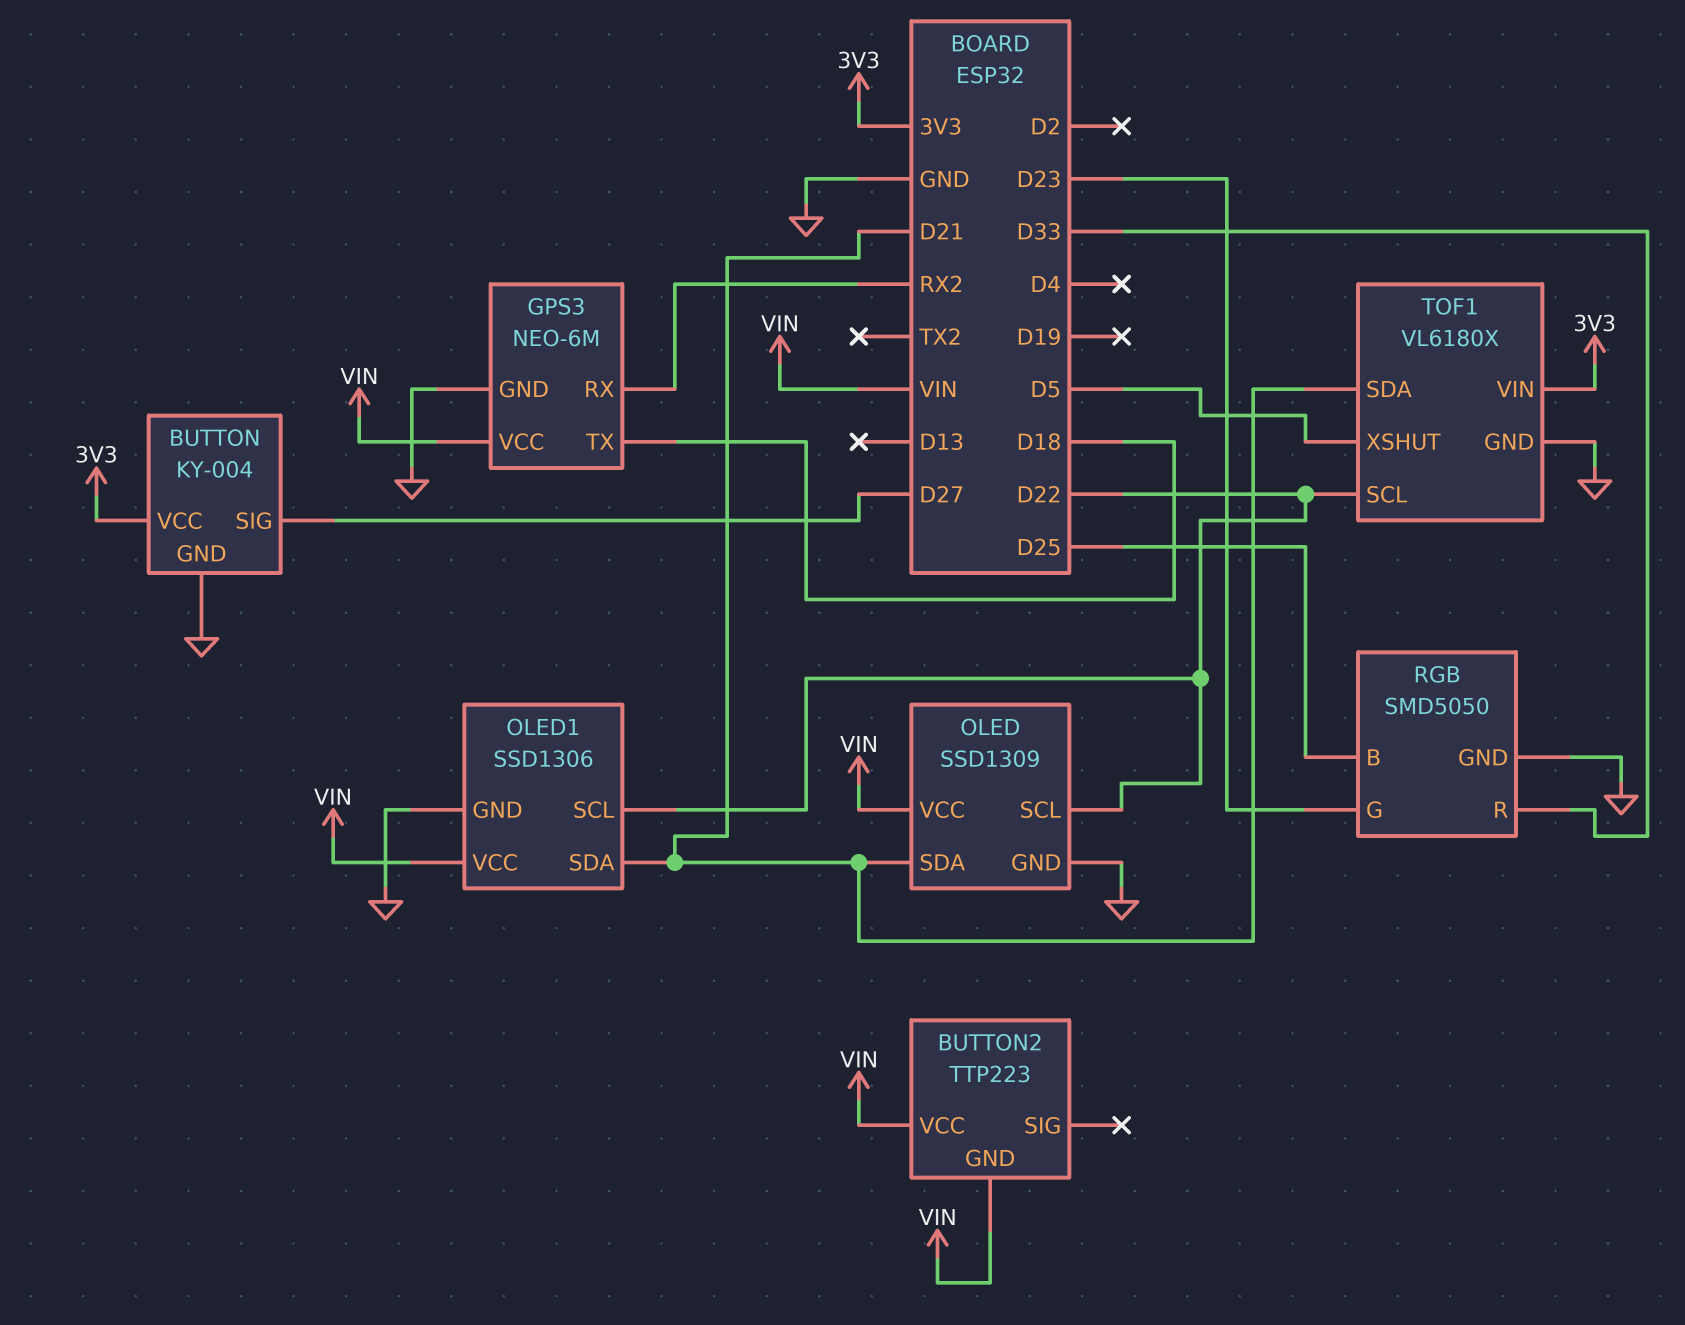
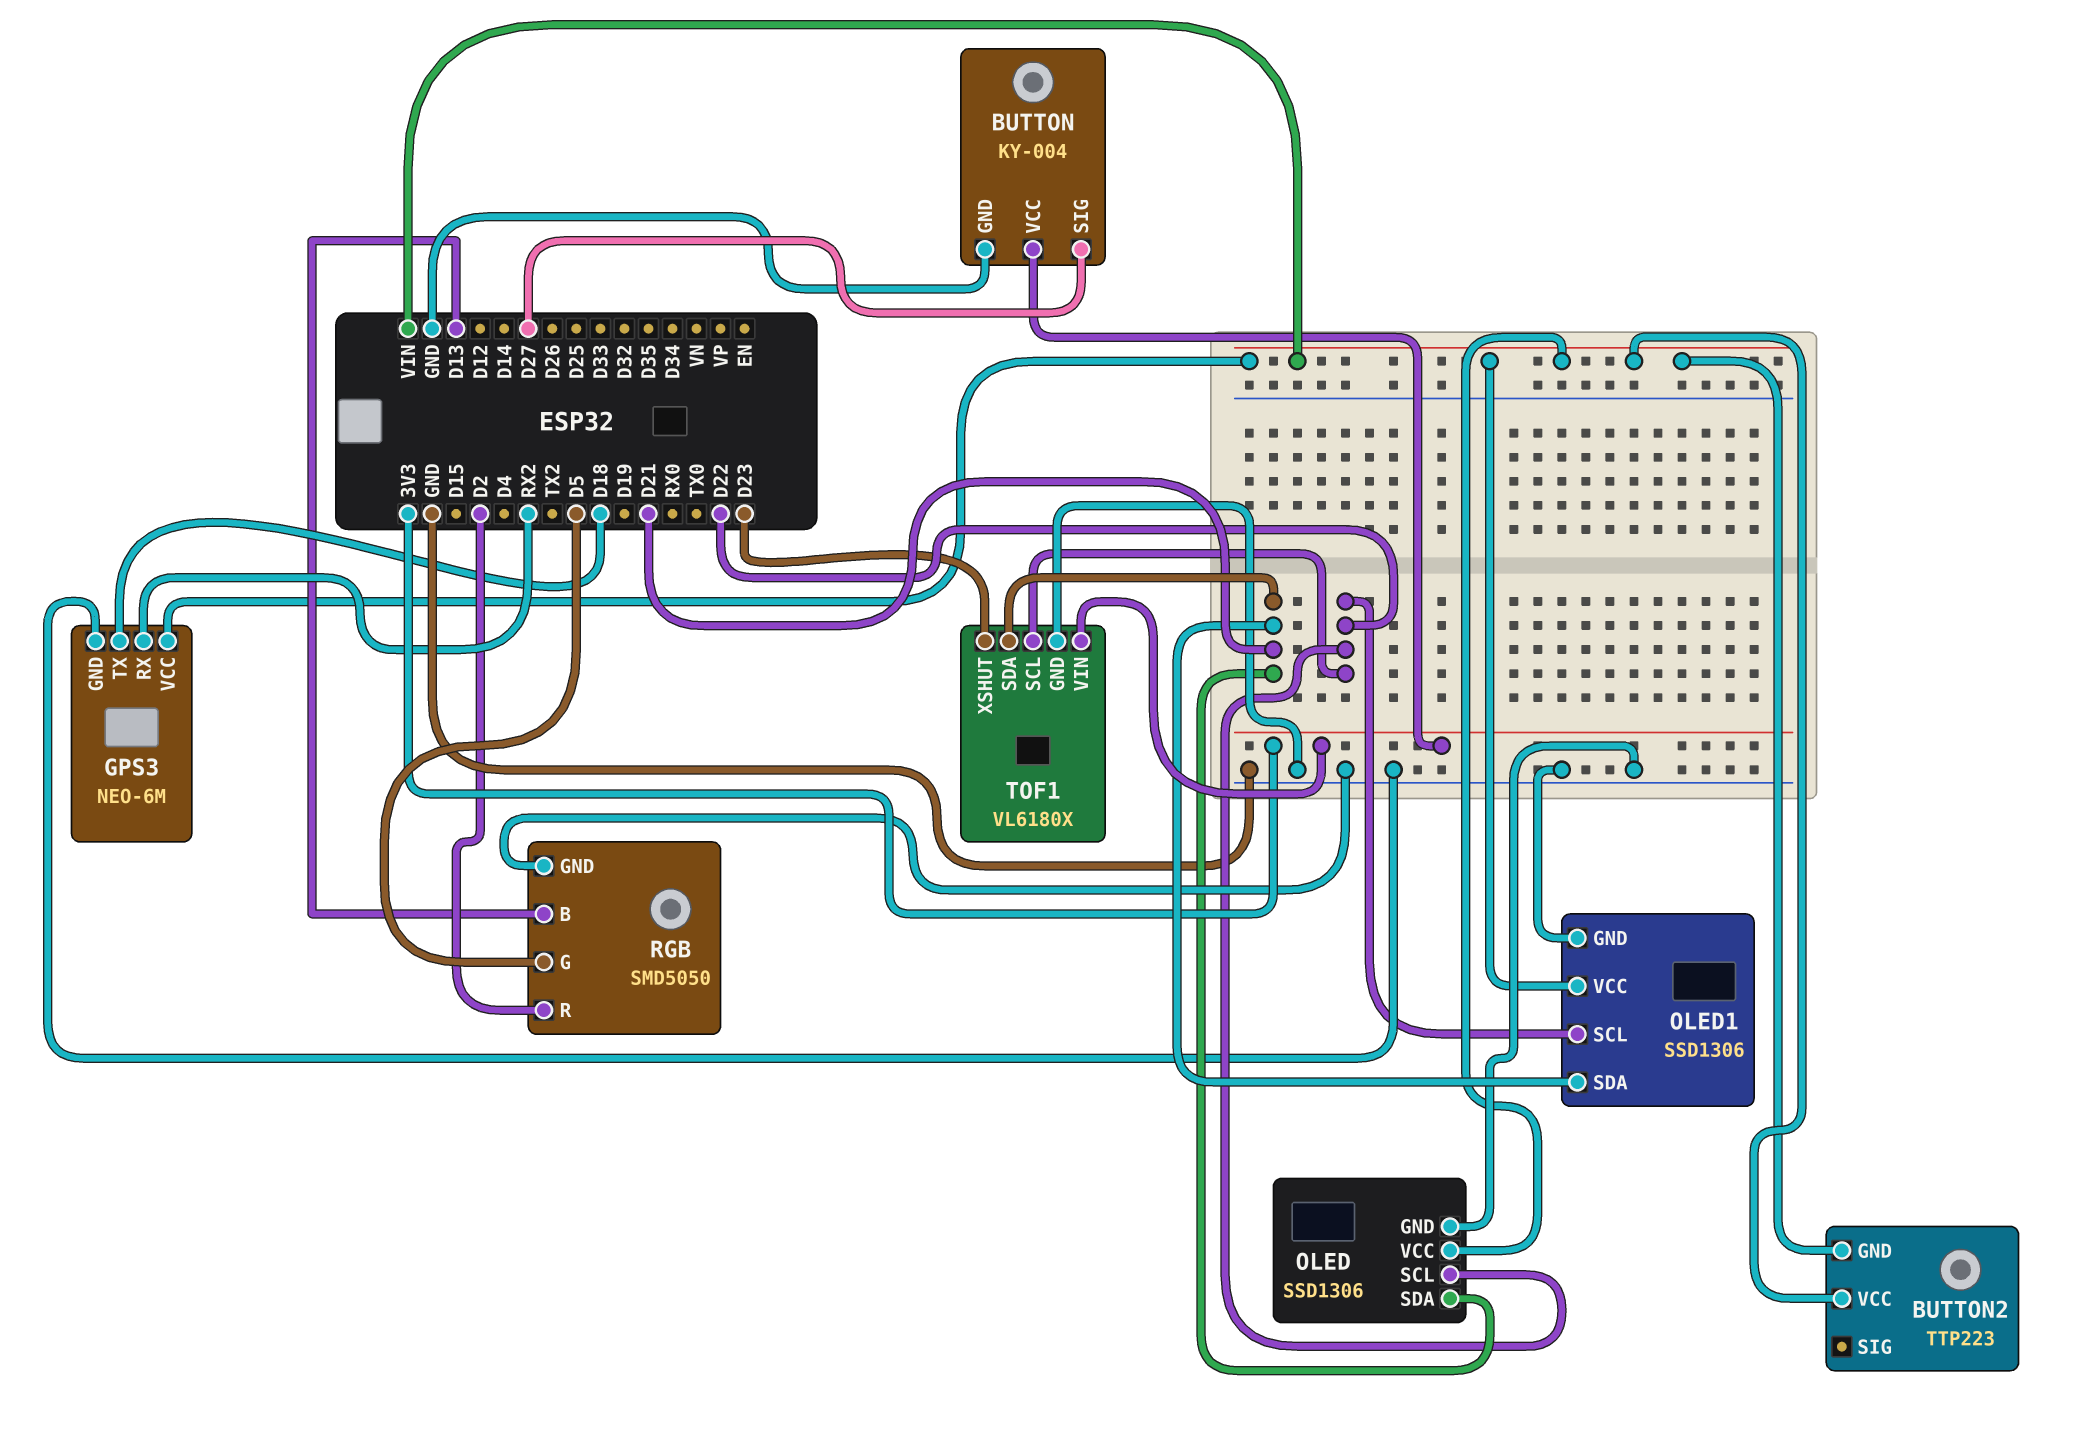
OLED: SSD1309 -> SSD1306
RGB pin B: D25 -> D13
RGB pin G: D23 -> D5
RGB pin R: D33 -> D2
TOF1 pin XSHUT: D5 -> D23

